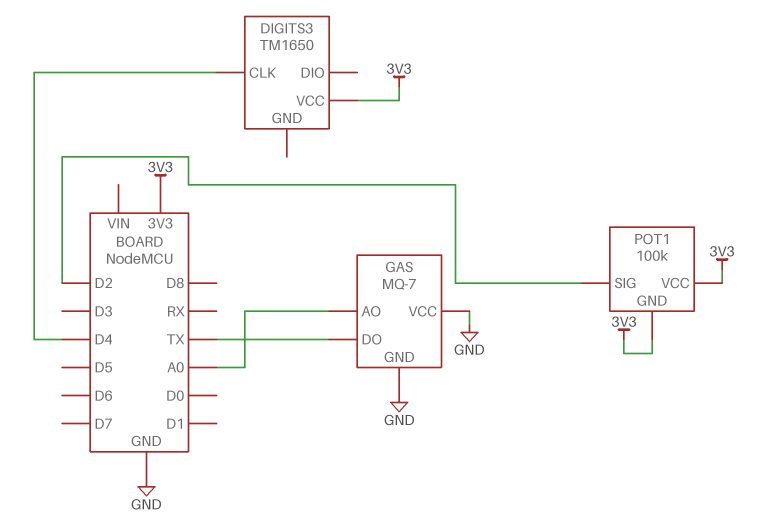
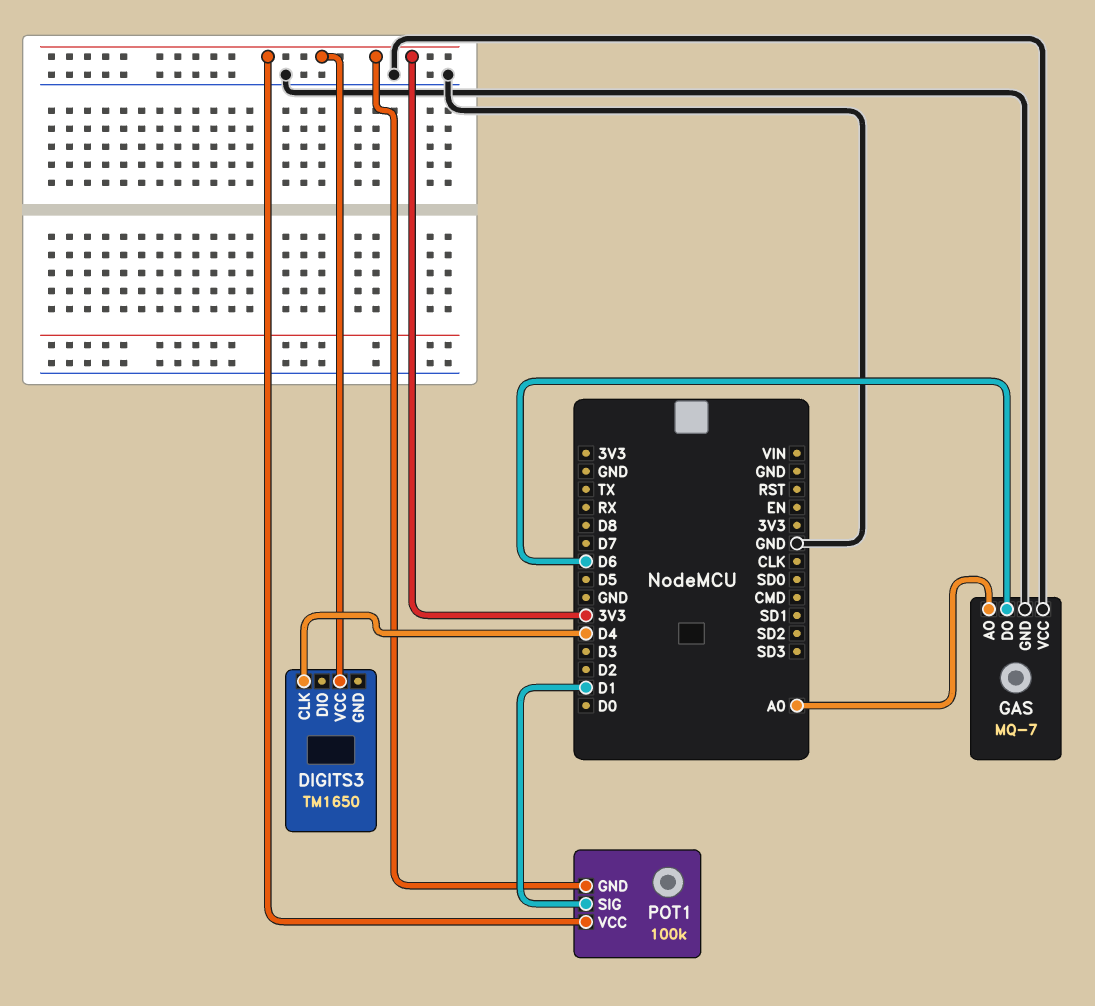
GAS pin DO: TX -> D6
POT1 pin SIG: D2 -> D1

